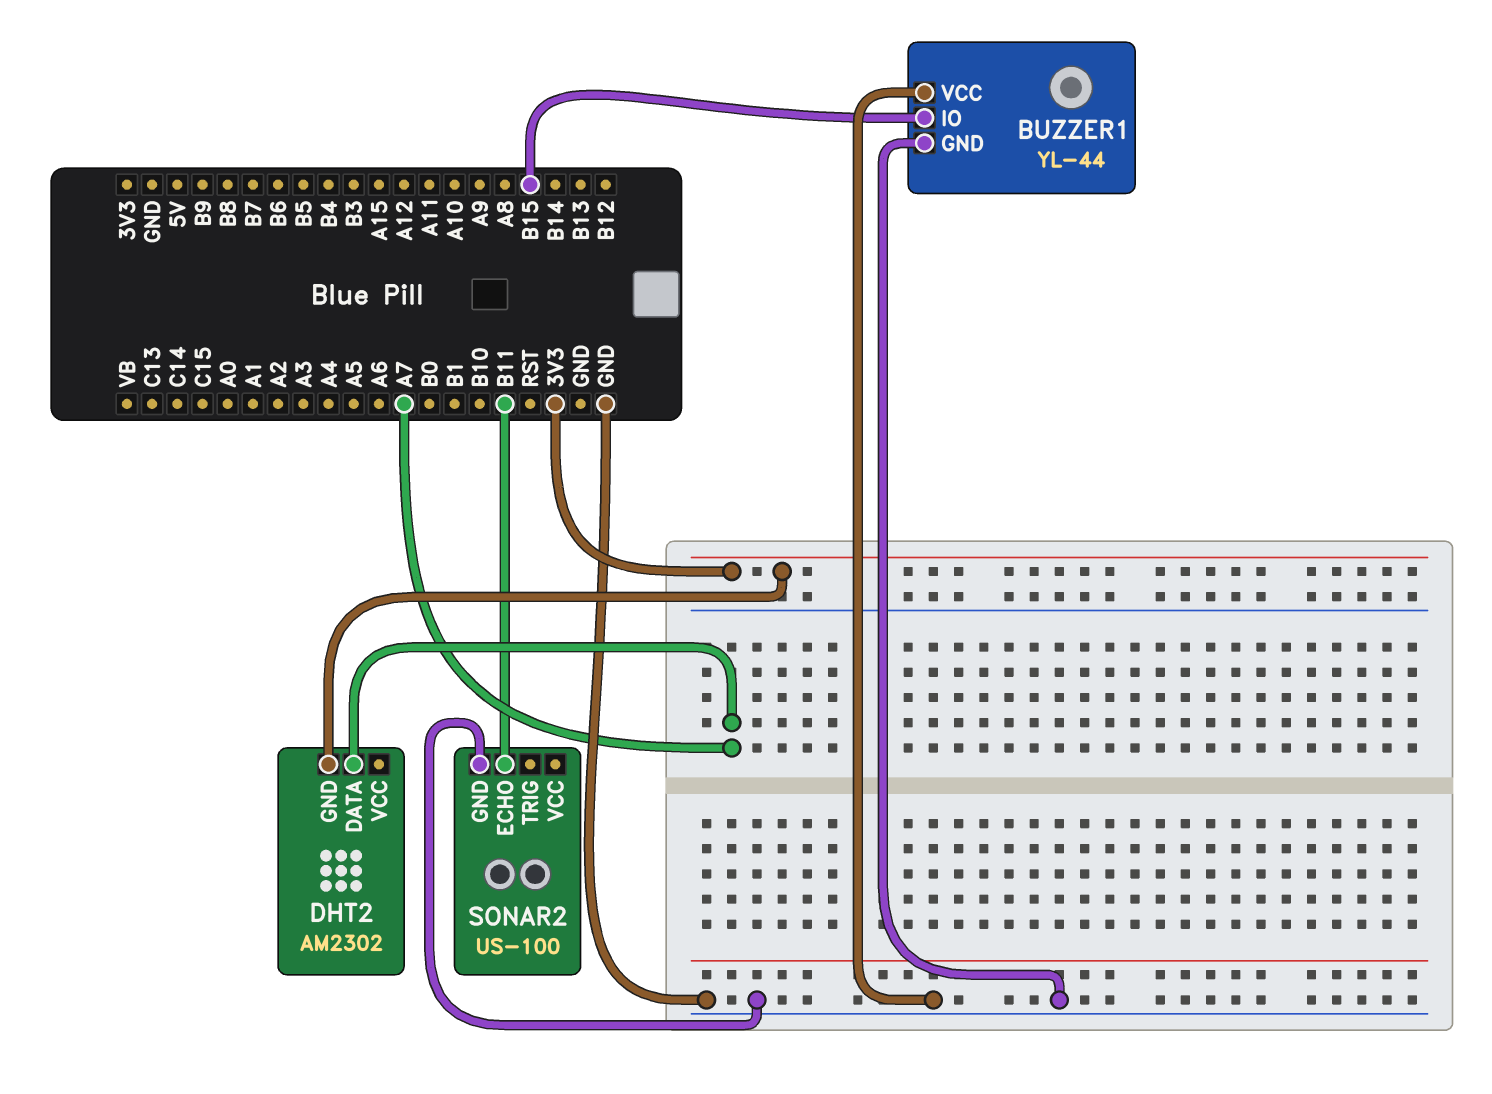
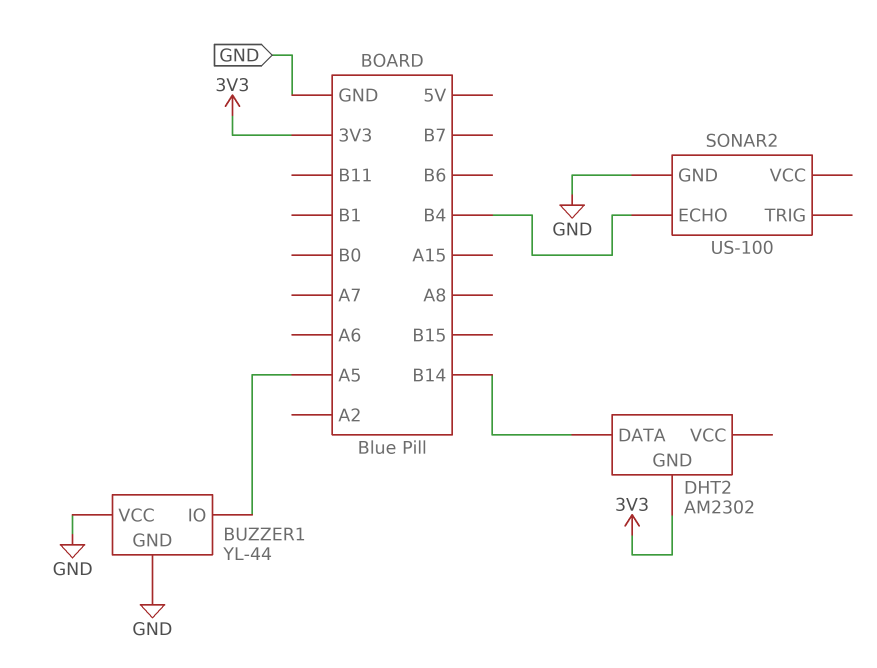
BUZZER1 pin IO: B15 -> A5
DHT2 pin DATA: A7 -> B14
SONAR2 pin ECHO: B11 -> B4

